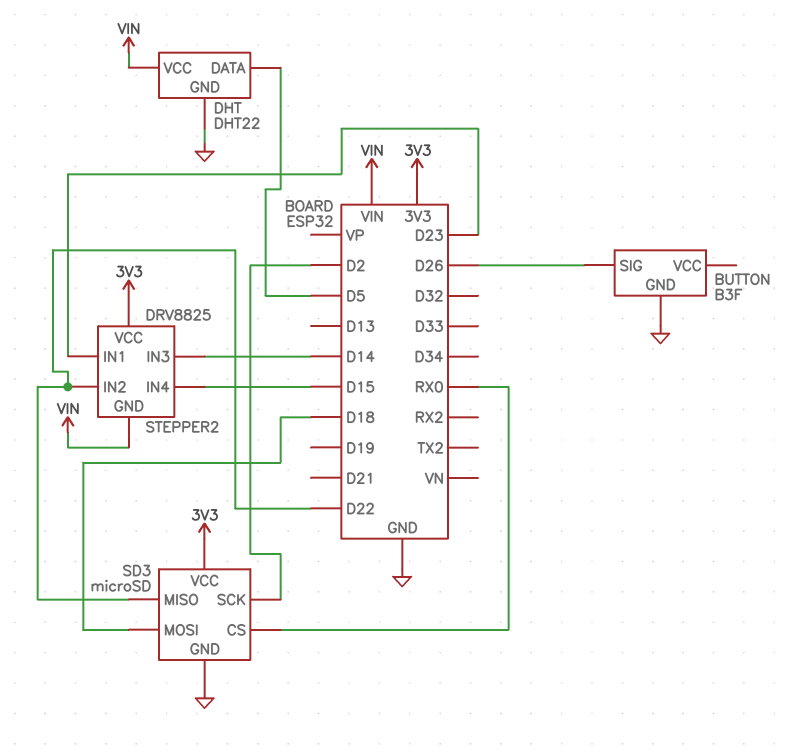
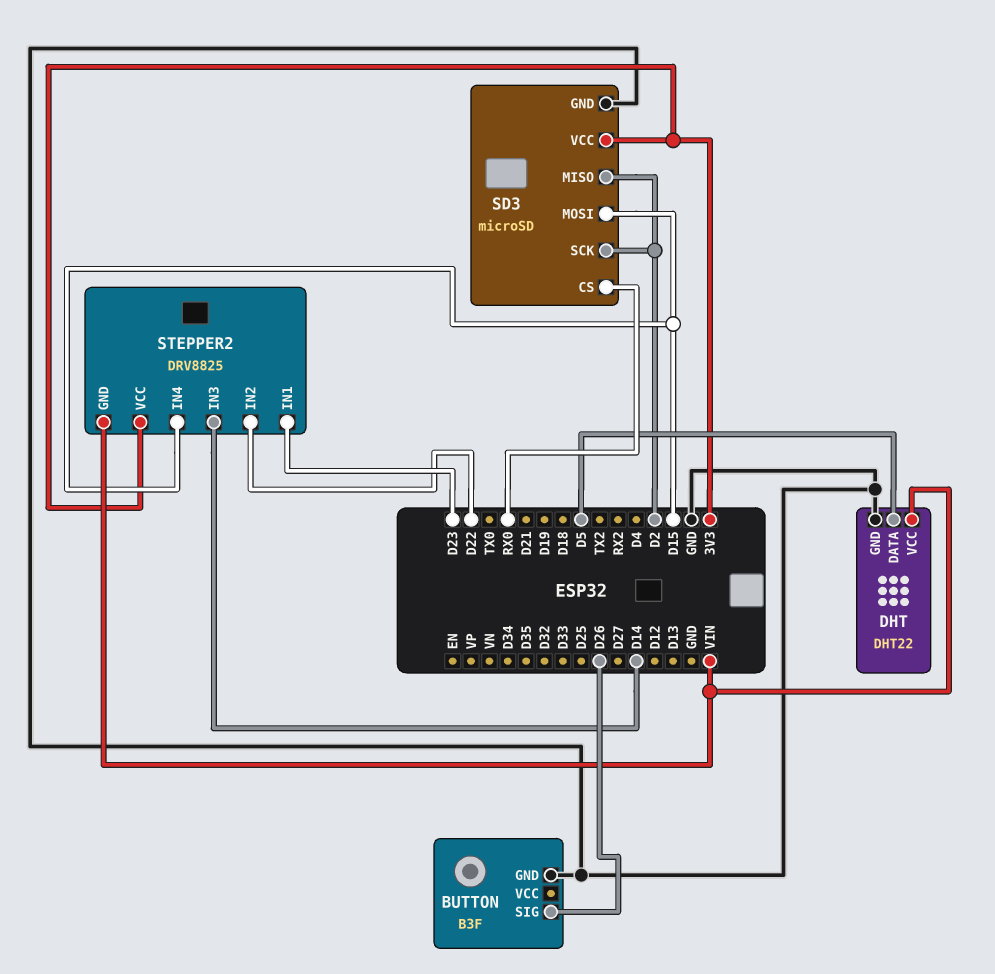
SD3 pin MISO: D22 -> D2
SD3 pin MOSI: D18 -> D15

